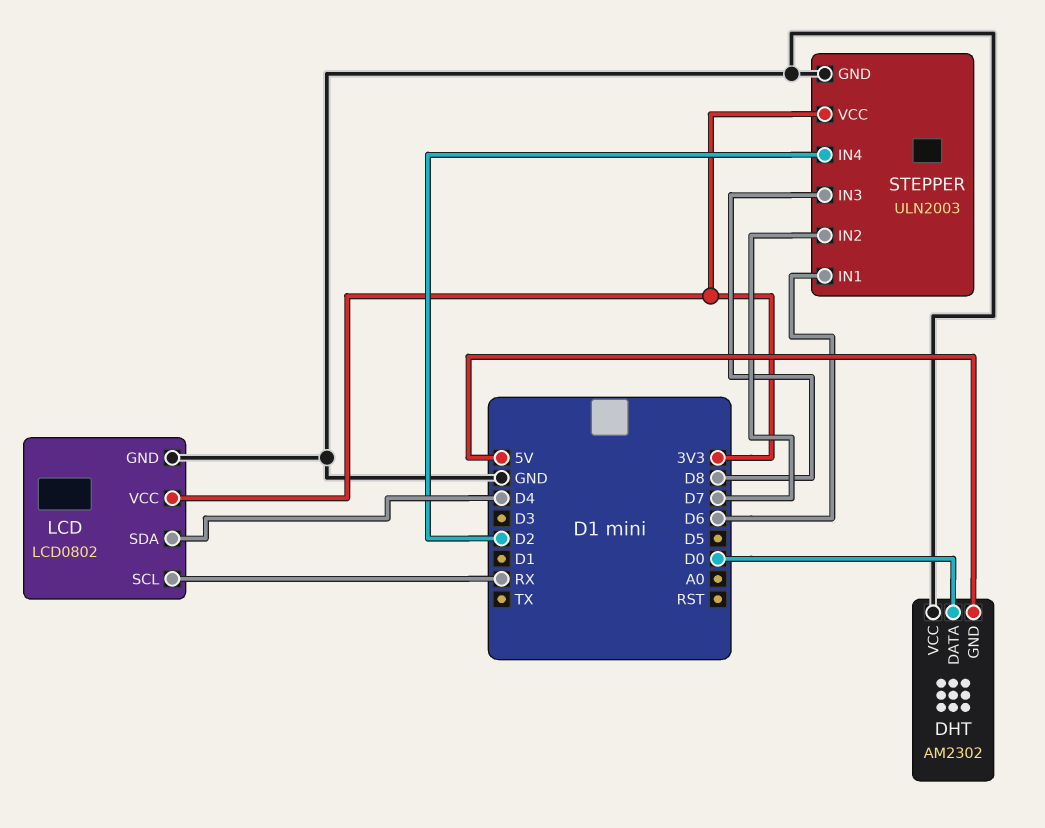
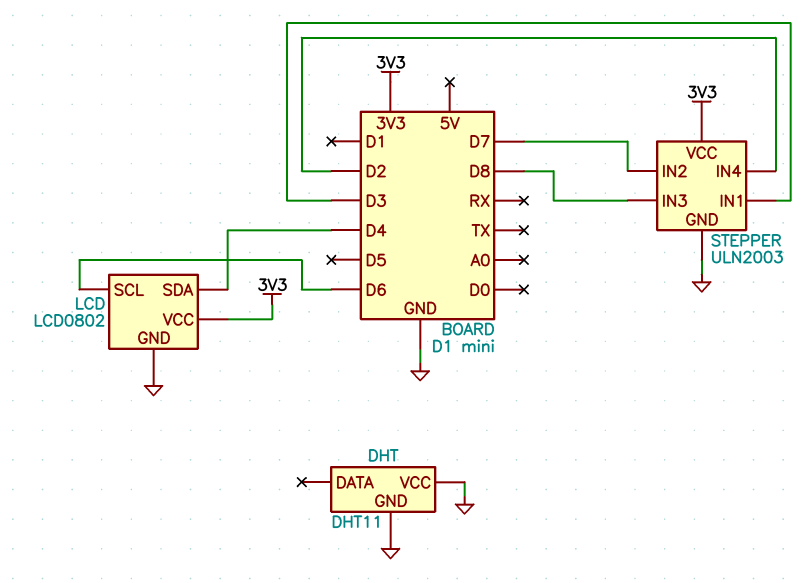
DHT: AM2302 -> DHT11
DHT pin DATA: D0 -> none
DHT pin GND: 5V -> GND
LCD pin SCL: RX -> D6
STEPPER pin IN1: D6 -> D3

